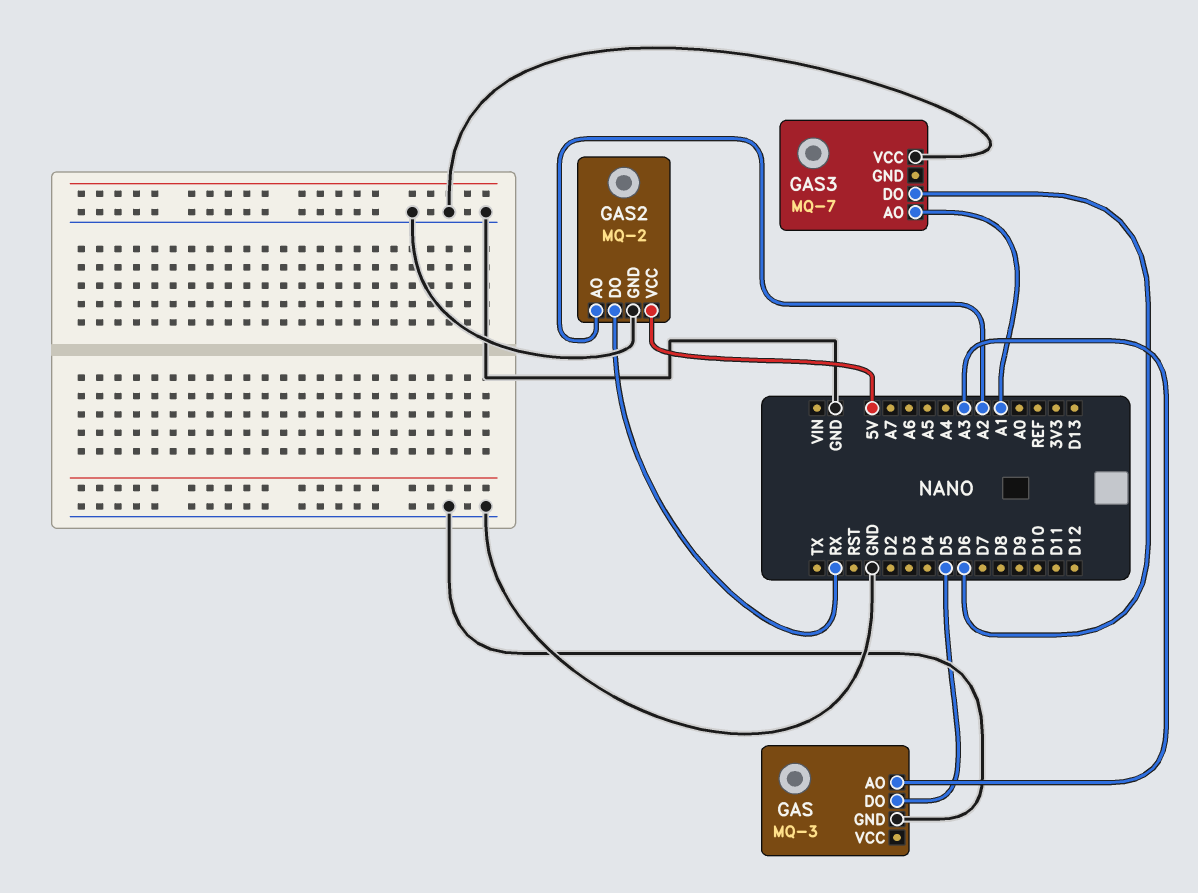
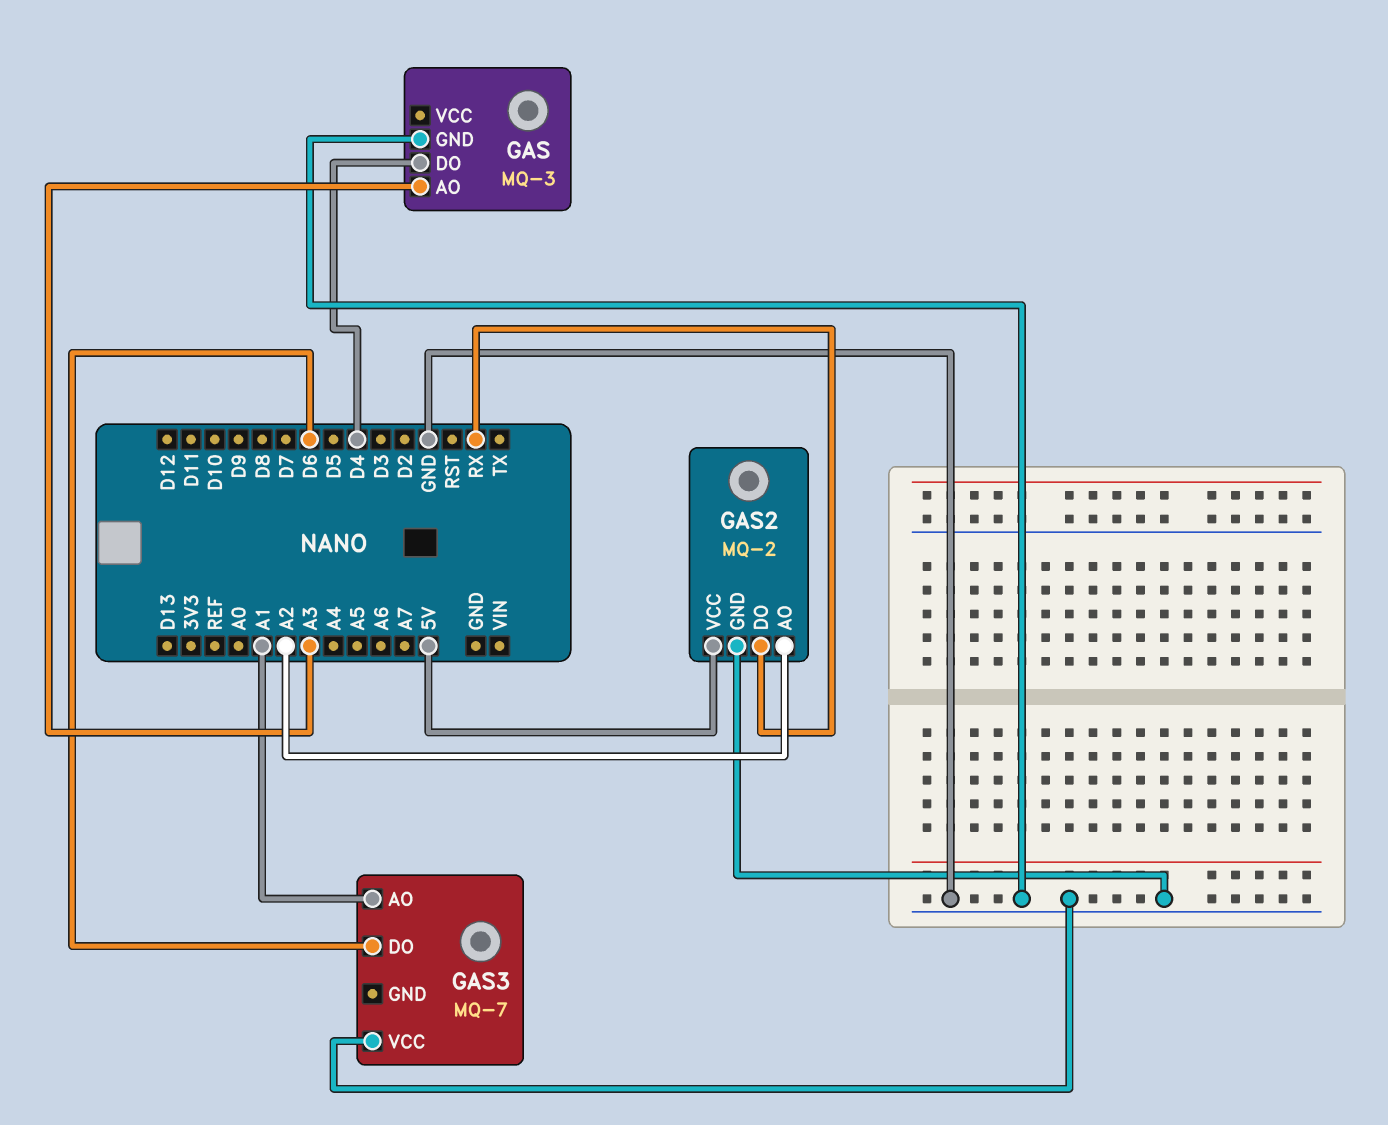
GAS pin DO: D5 -> D4

